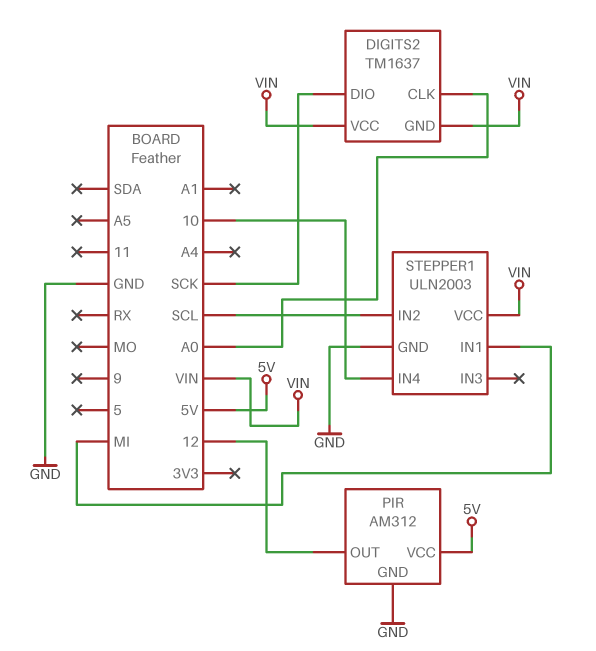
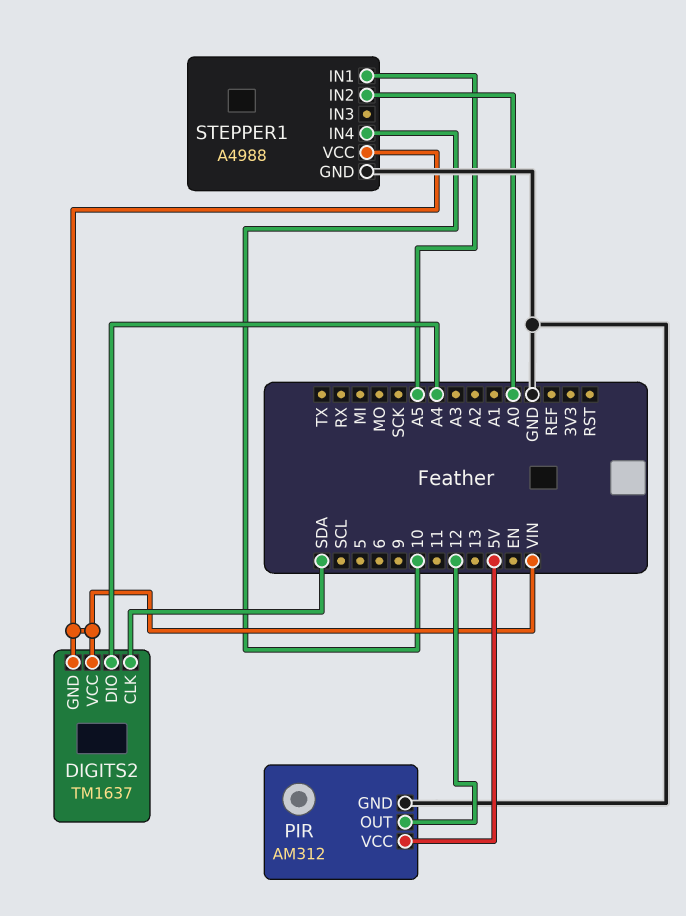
DIGITS2 pin CLK: A0 -> SDA
DIGITS2 pin DIO: SCK -> A4
STEPPER1: ULN2003 -> A4988
STEPPER1 pin IN1: MI -> A5
STEPPER1 pin IN2: SCL -> A0

